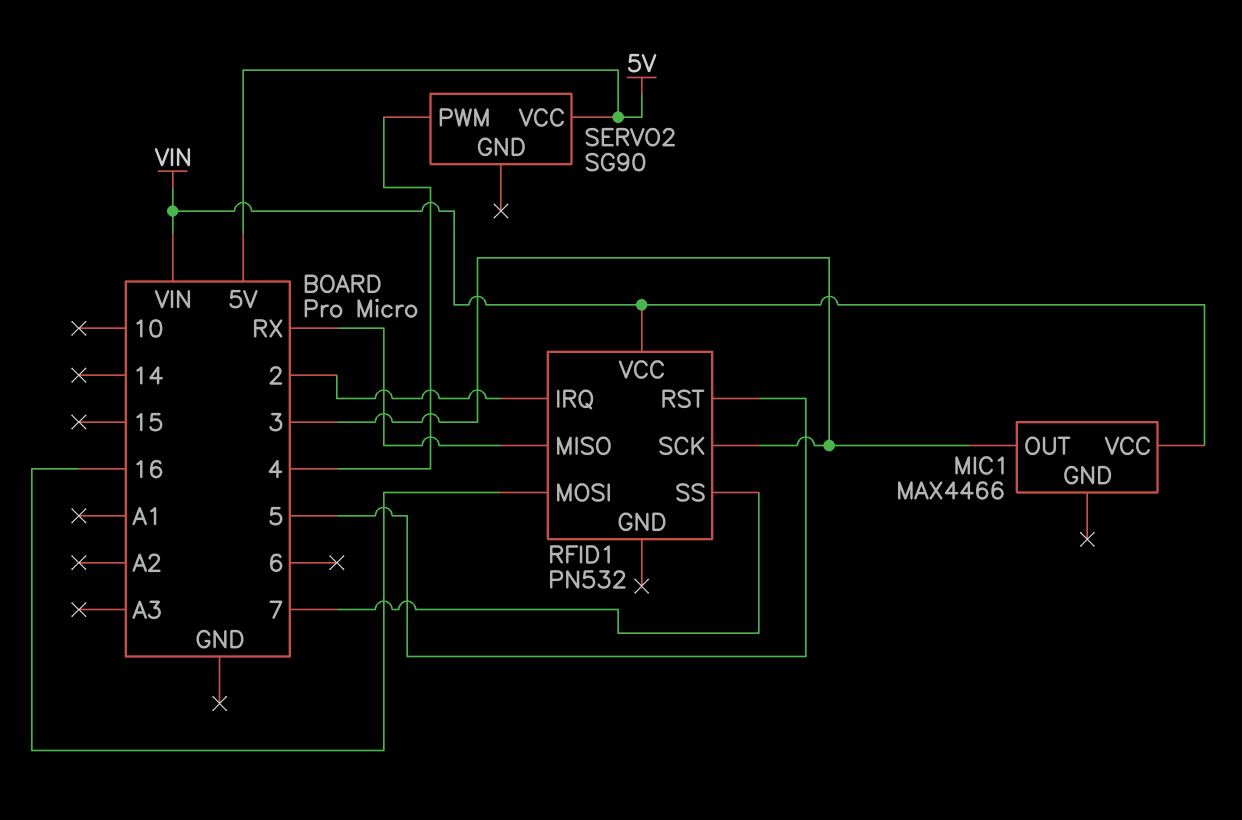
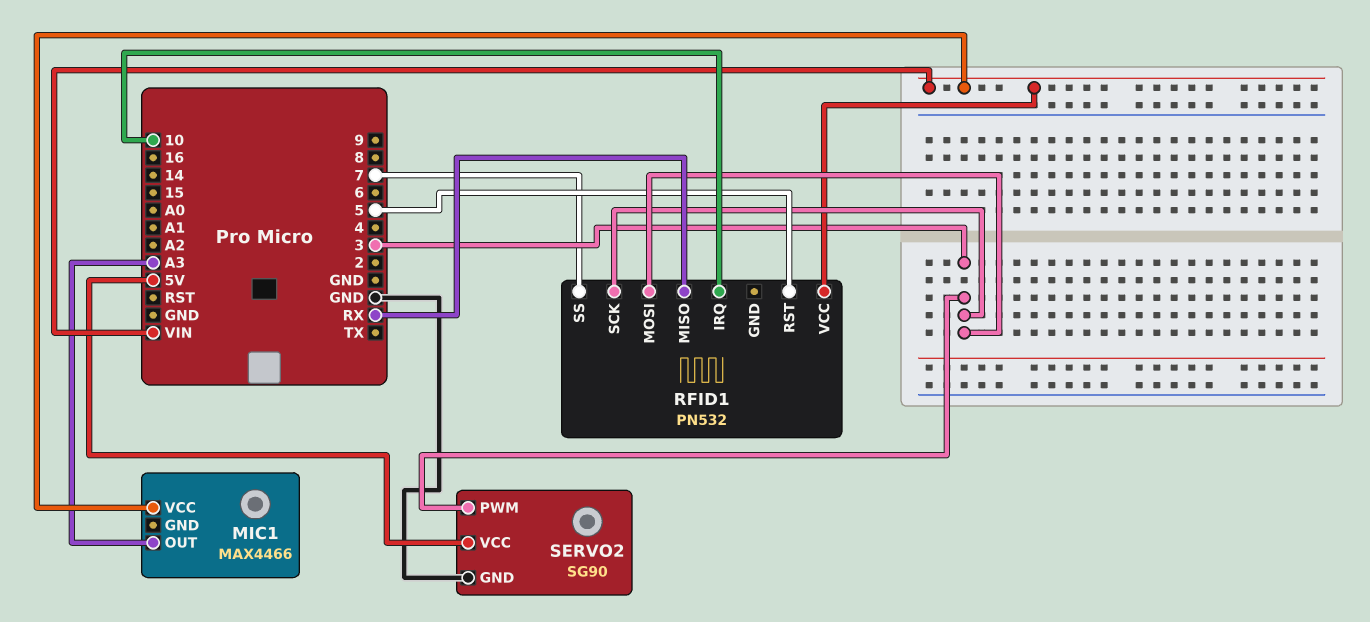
MIC1 pin OUT: 3 -> A3
RFID1 pin IRQ: 2 -> 10
RFID1 pin MOSI: 16 -> 3
SERVO2 pin GND: none -> GND
SERVO2 pin PWM: 4 -> 3

